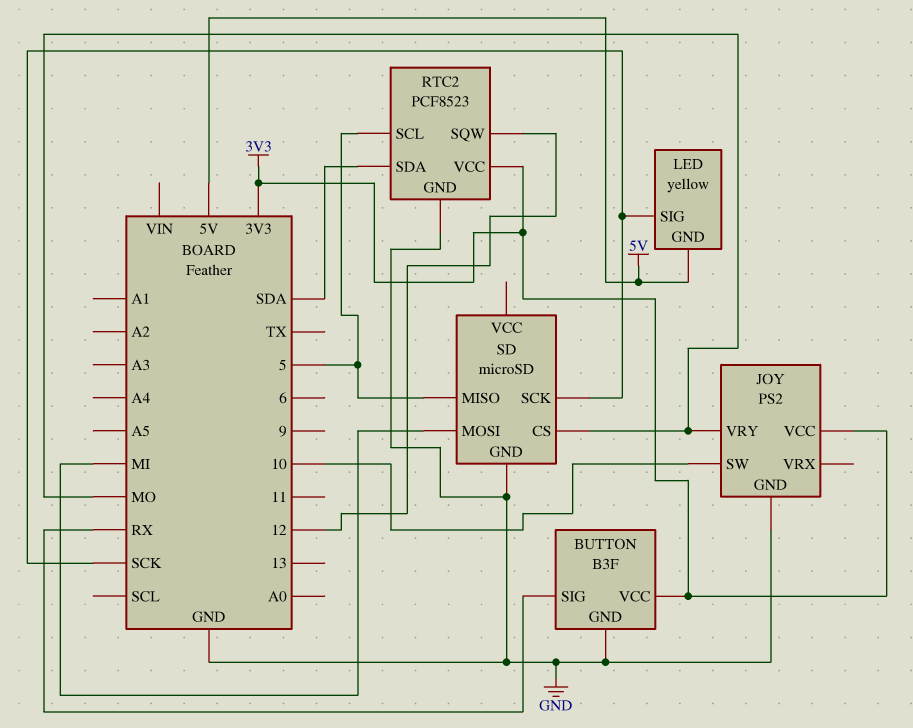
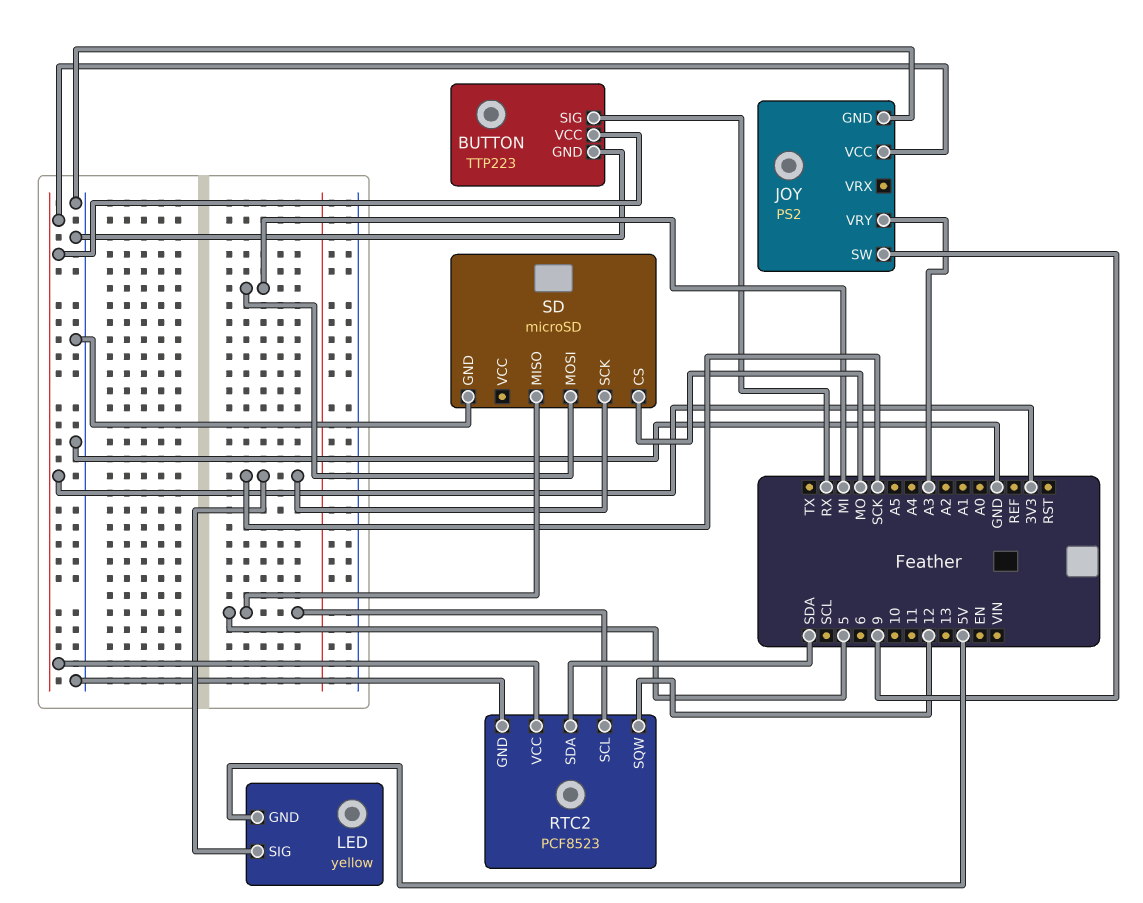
BUTTON: B3F -> TTP223
JOY pin SW: 10 -> 9
JOY pin VRY: MO -> A3

